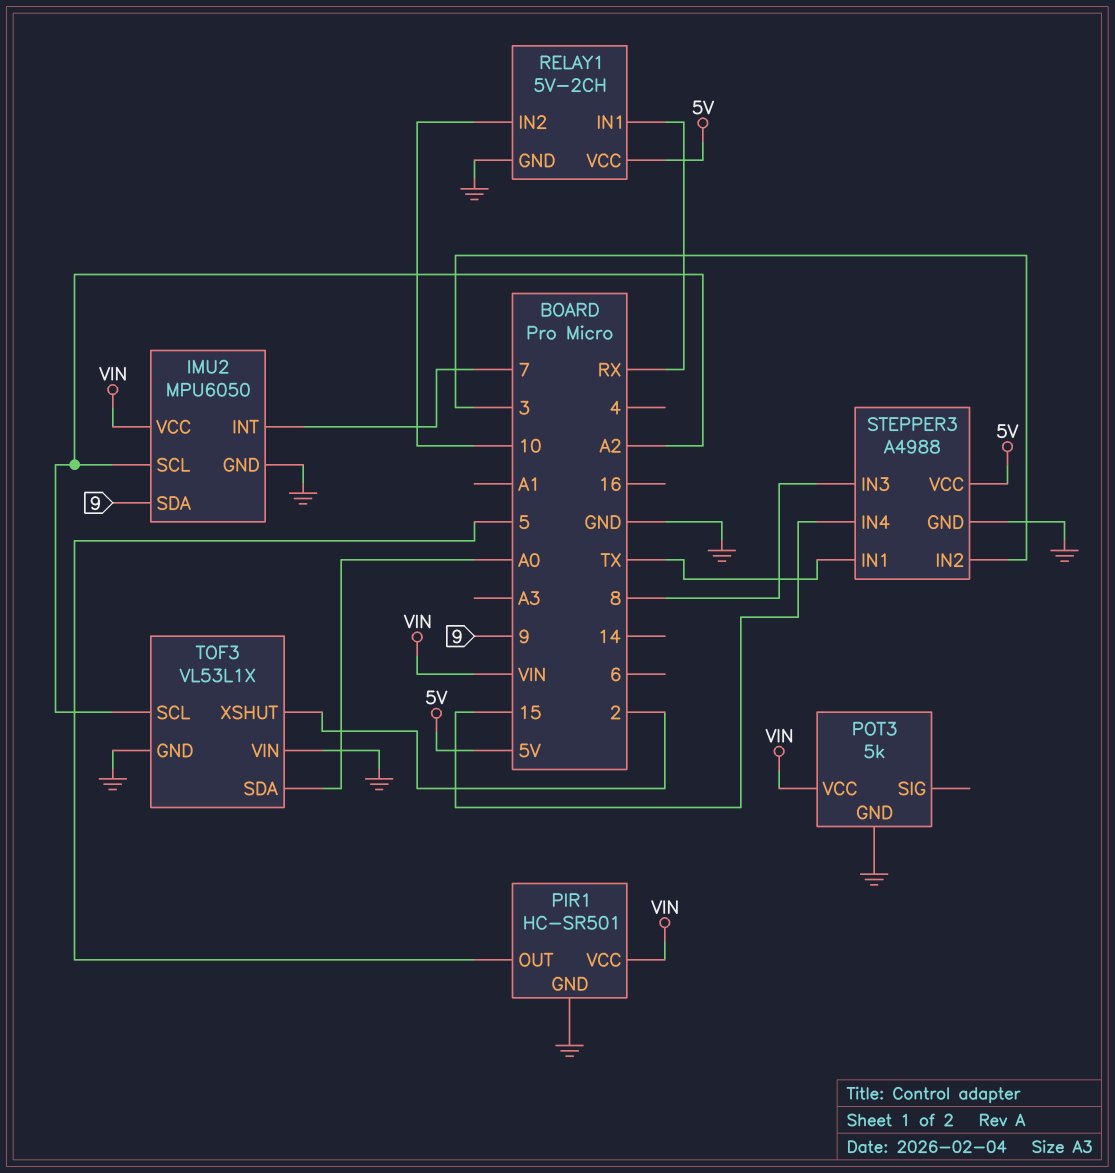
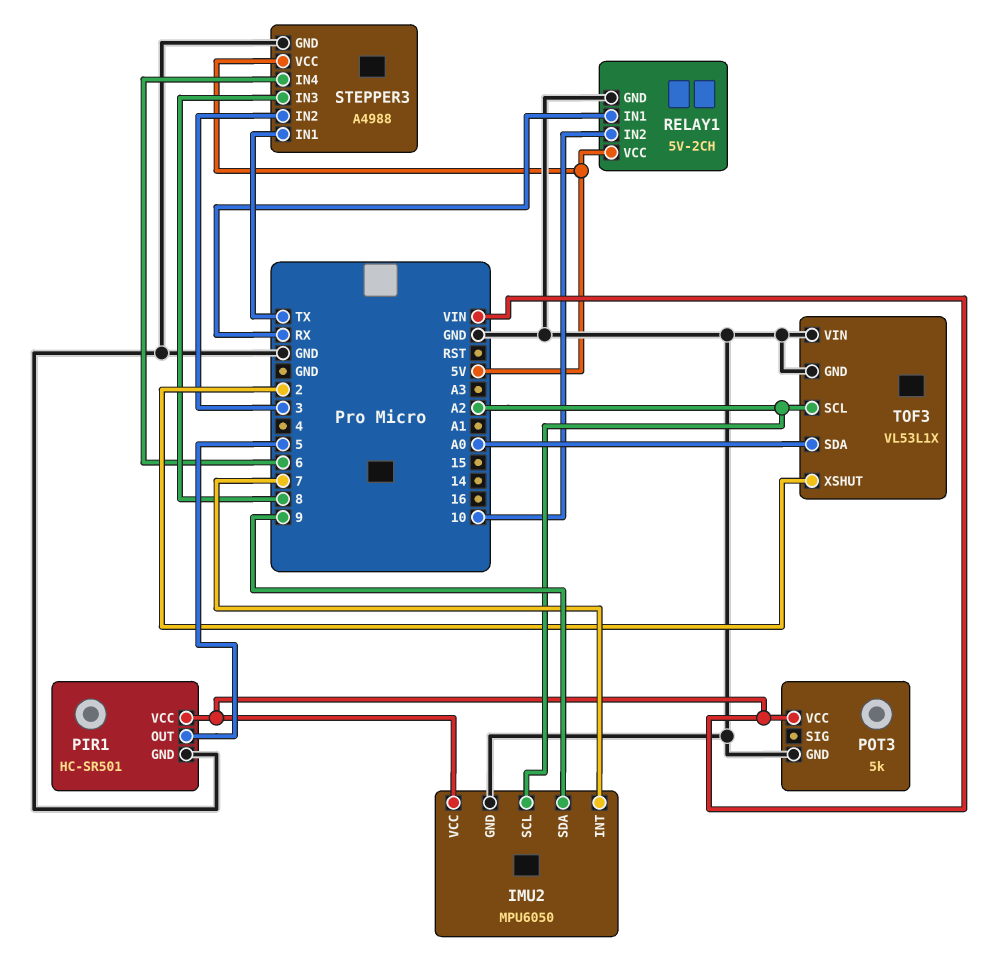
STEPPER3 pin IN4: 15 -> 6

